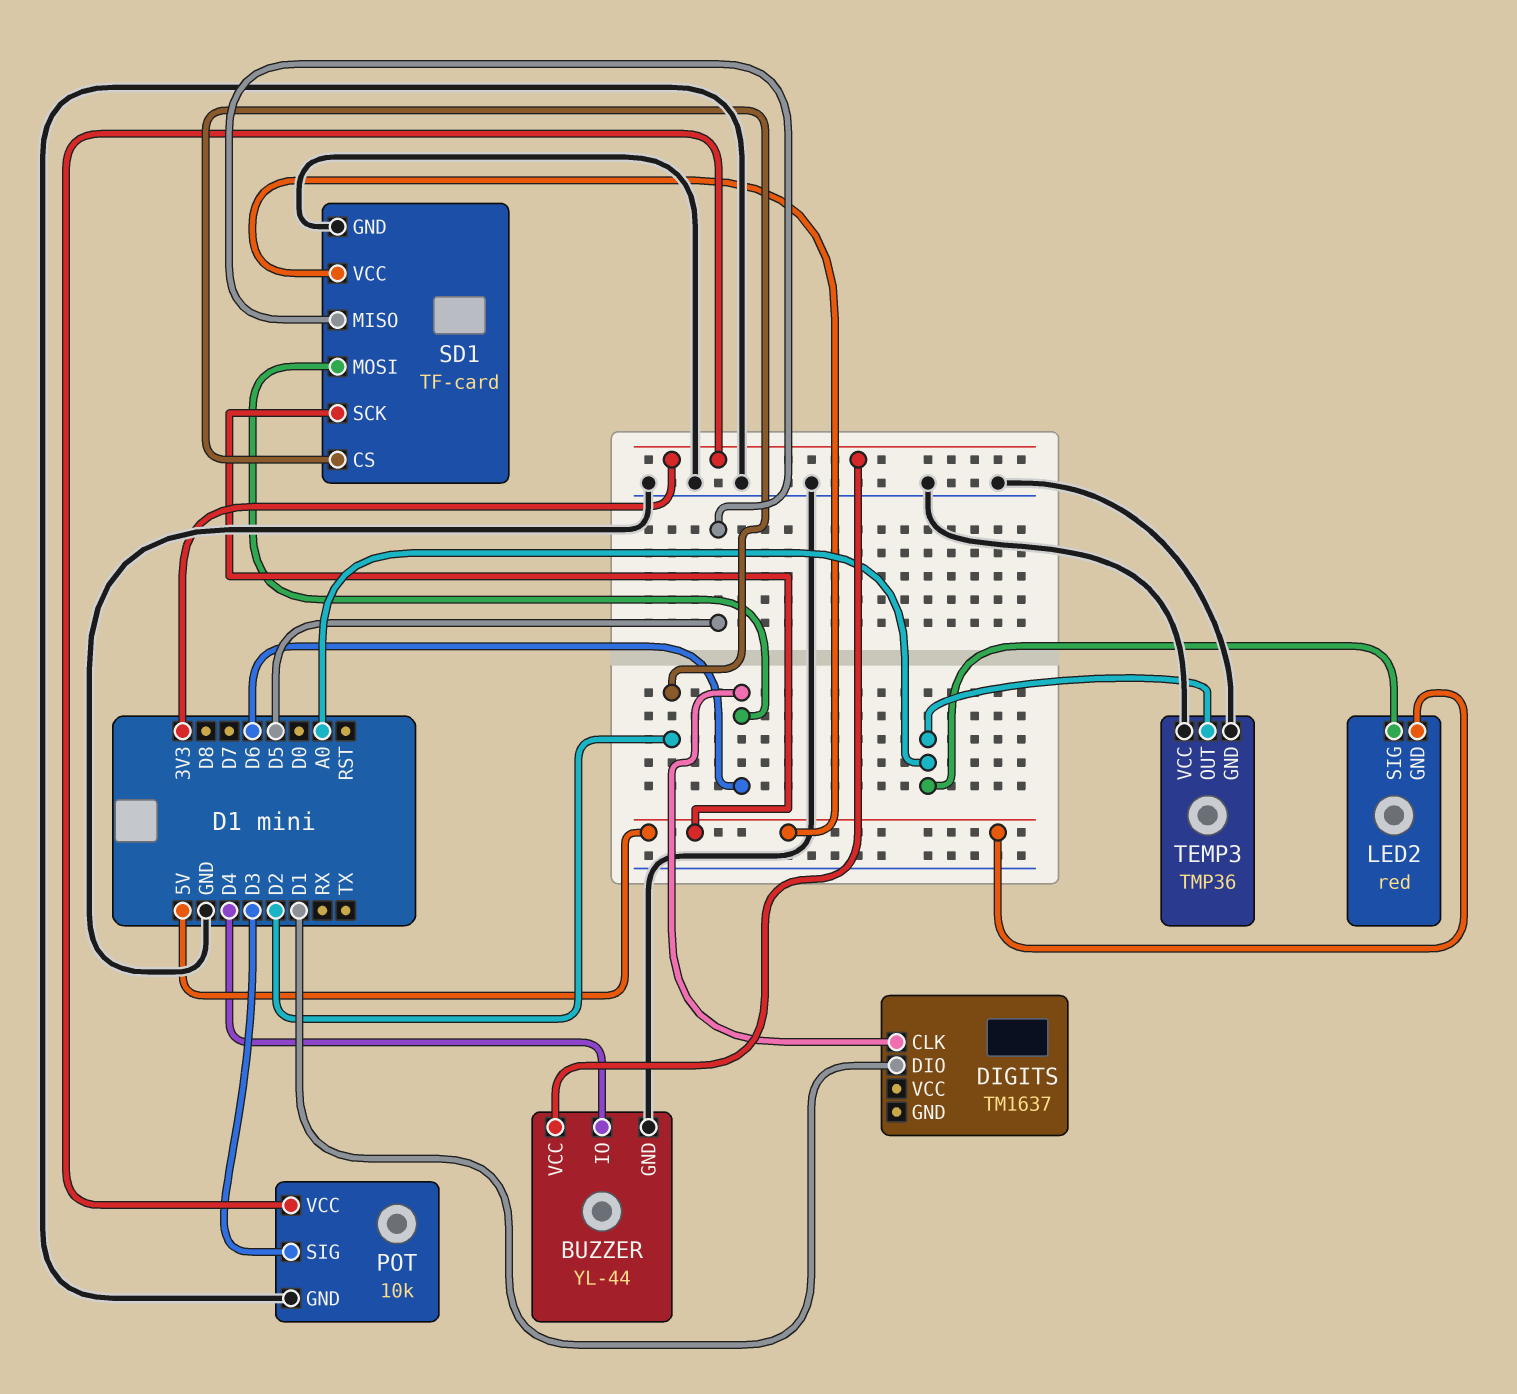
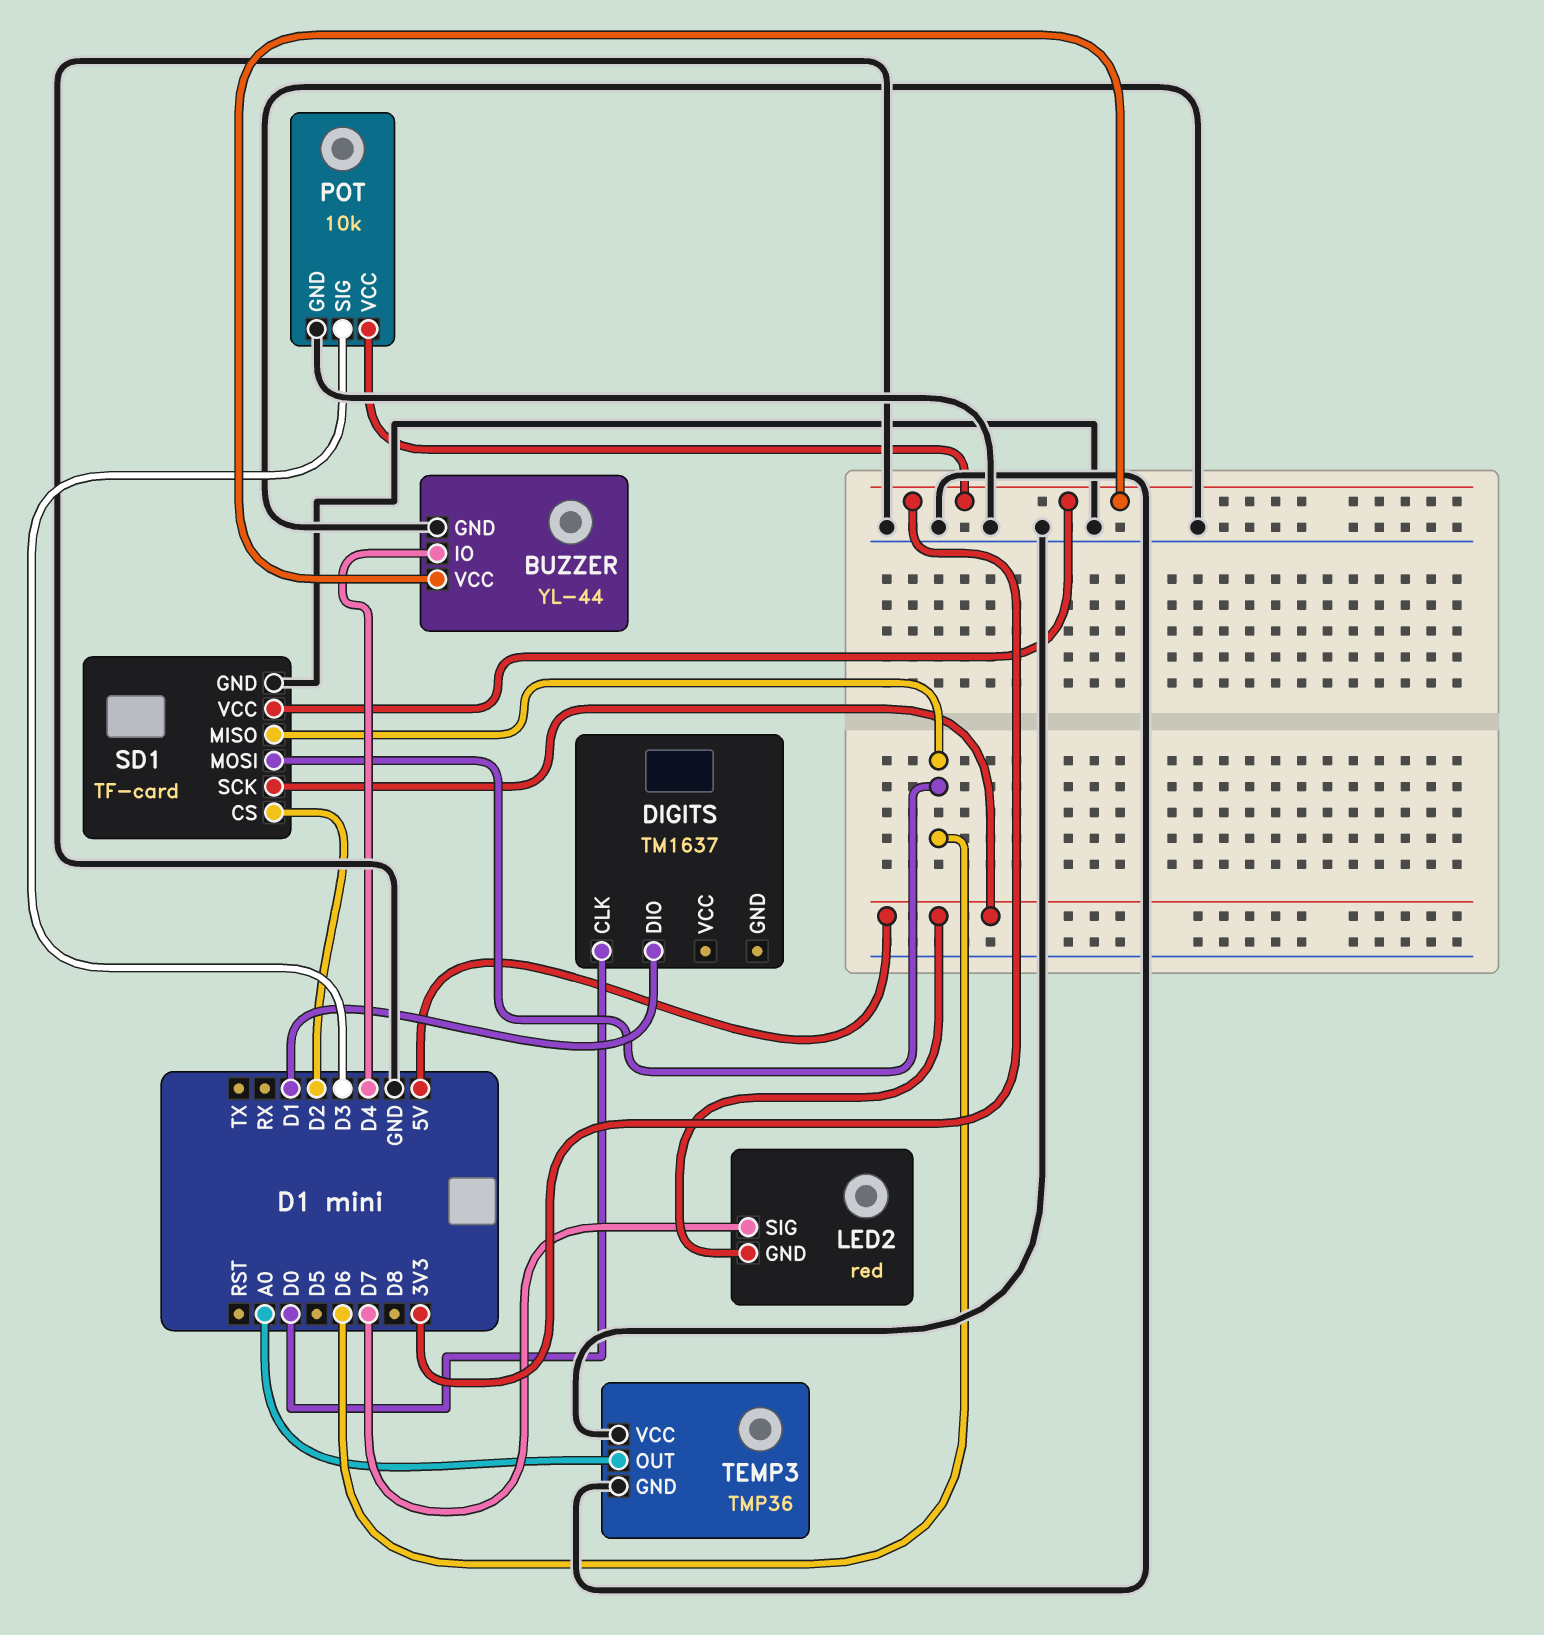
DIGITS pin CLK: D6 -> D0
LED2 pin SIG: A0 -> D7
SD1 pin MISO: D5 -> D6
SD1 pin VCC: 5V -> 3V3

